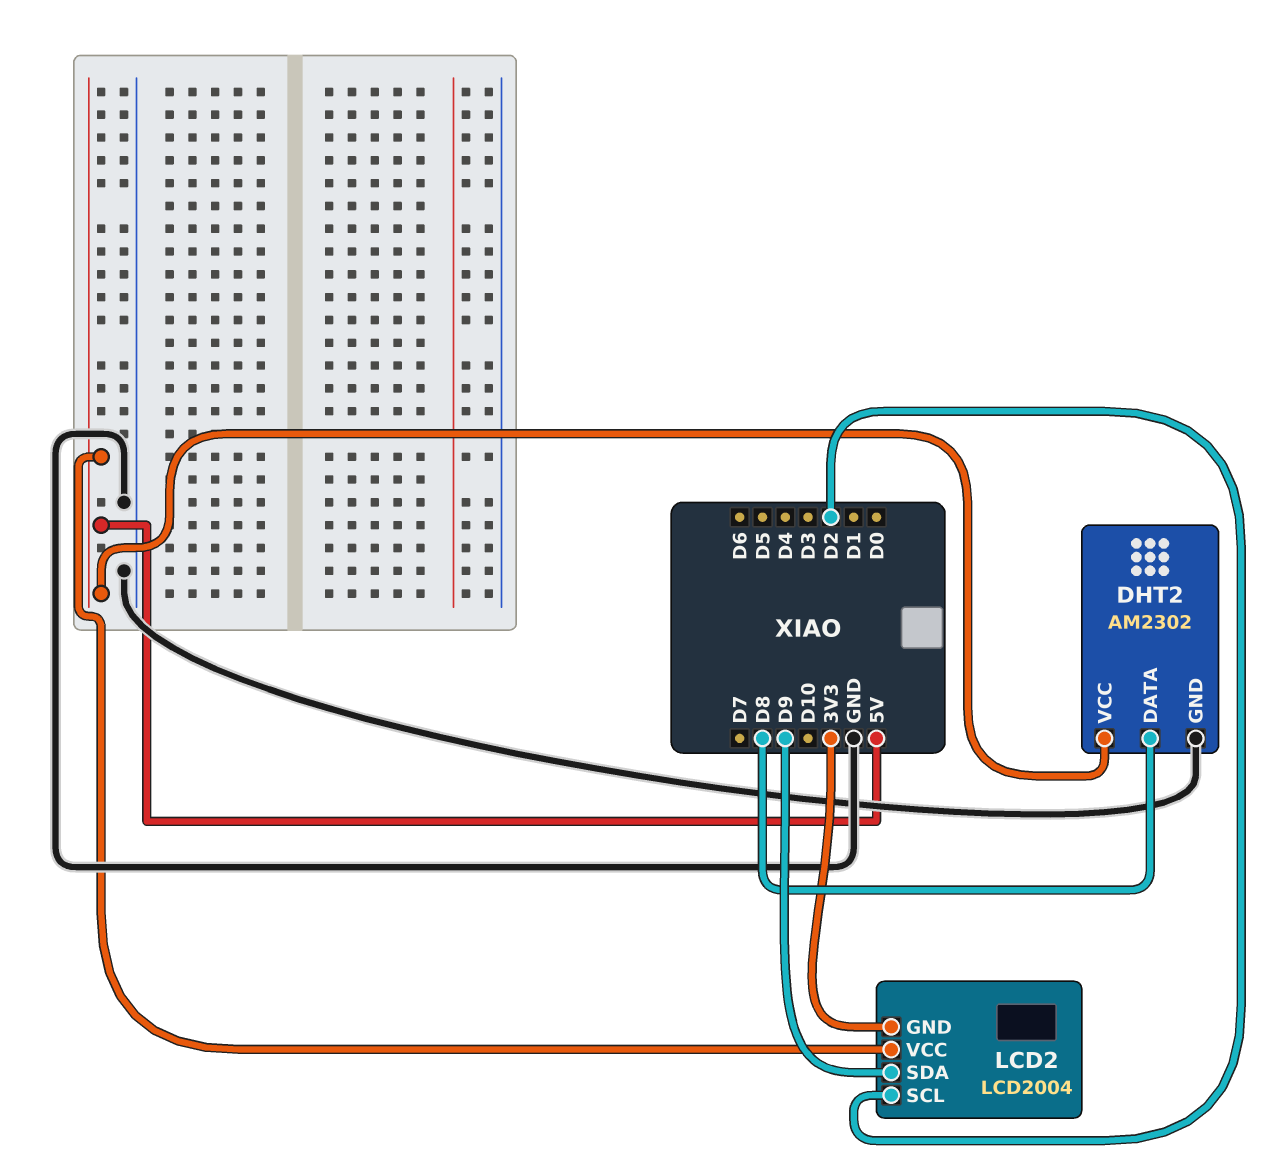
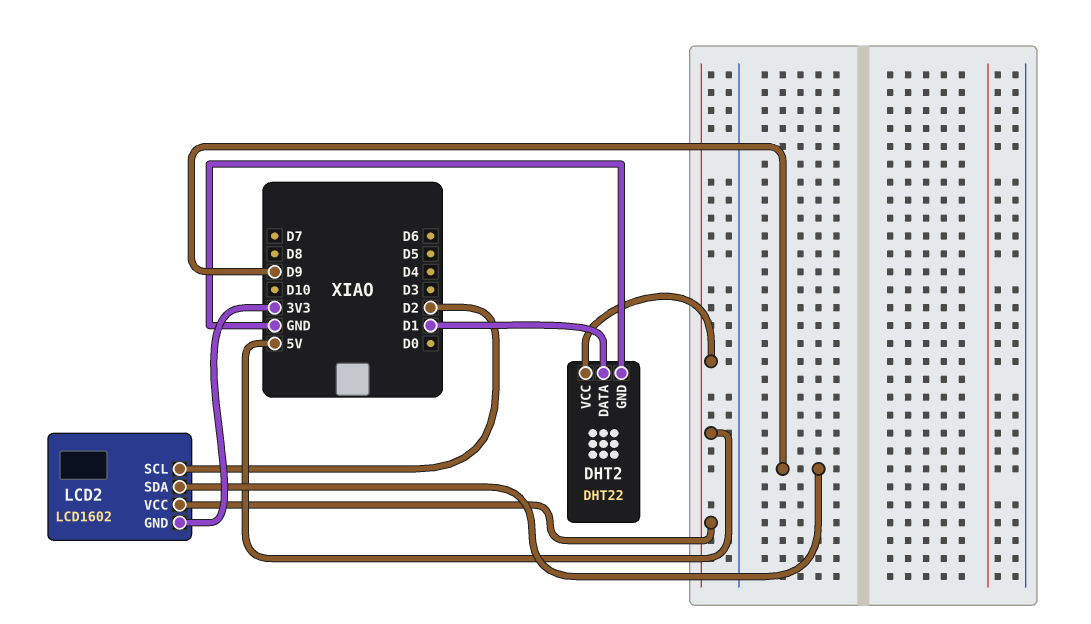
DHT2: AM2302 -> DHT22
DHT2 pin DATA: D8 -> D1
LCD2: LCD2004 -> LCD1602

